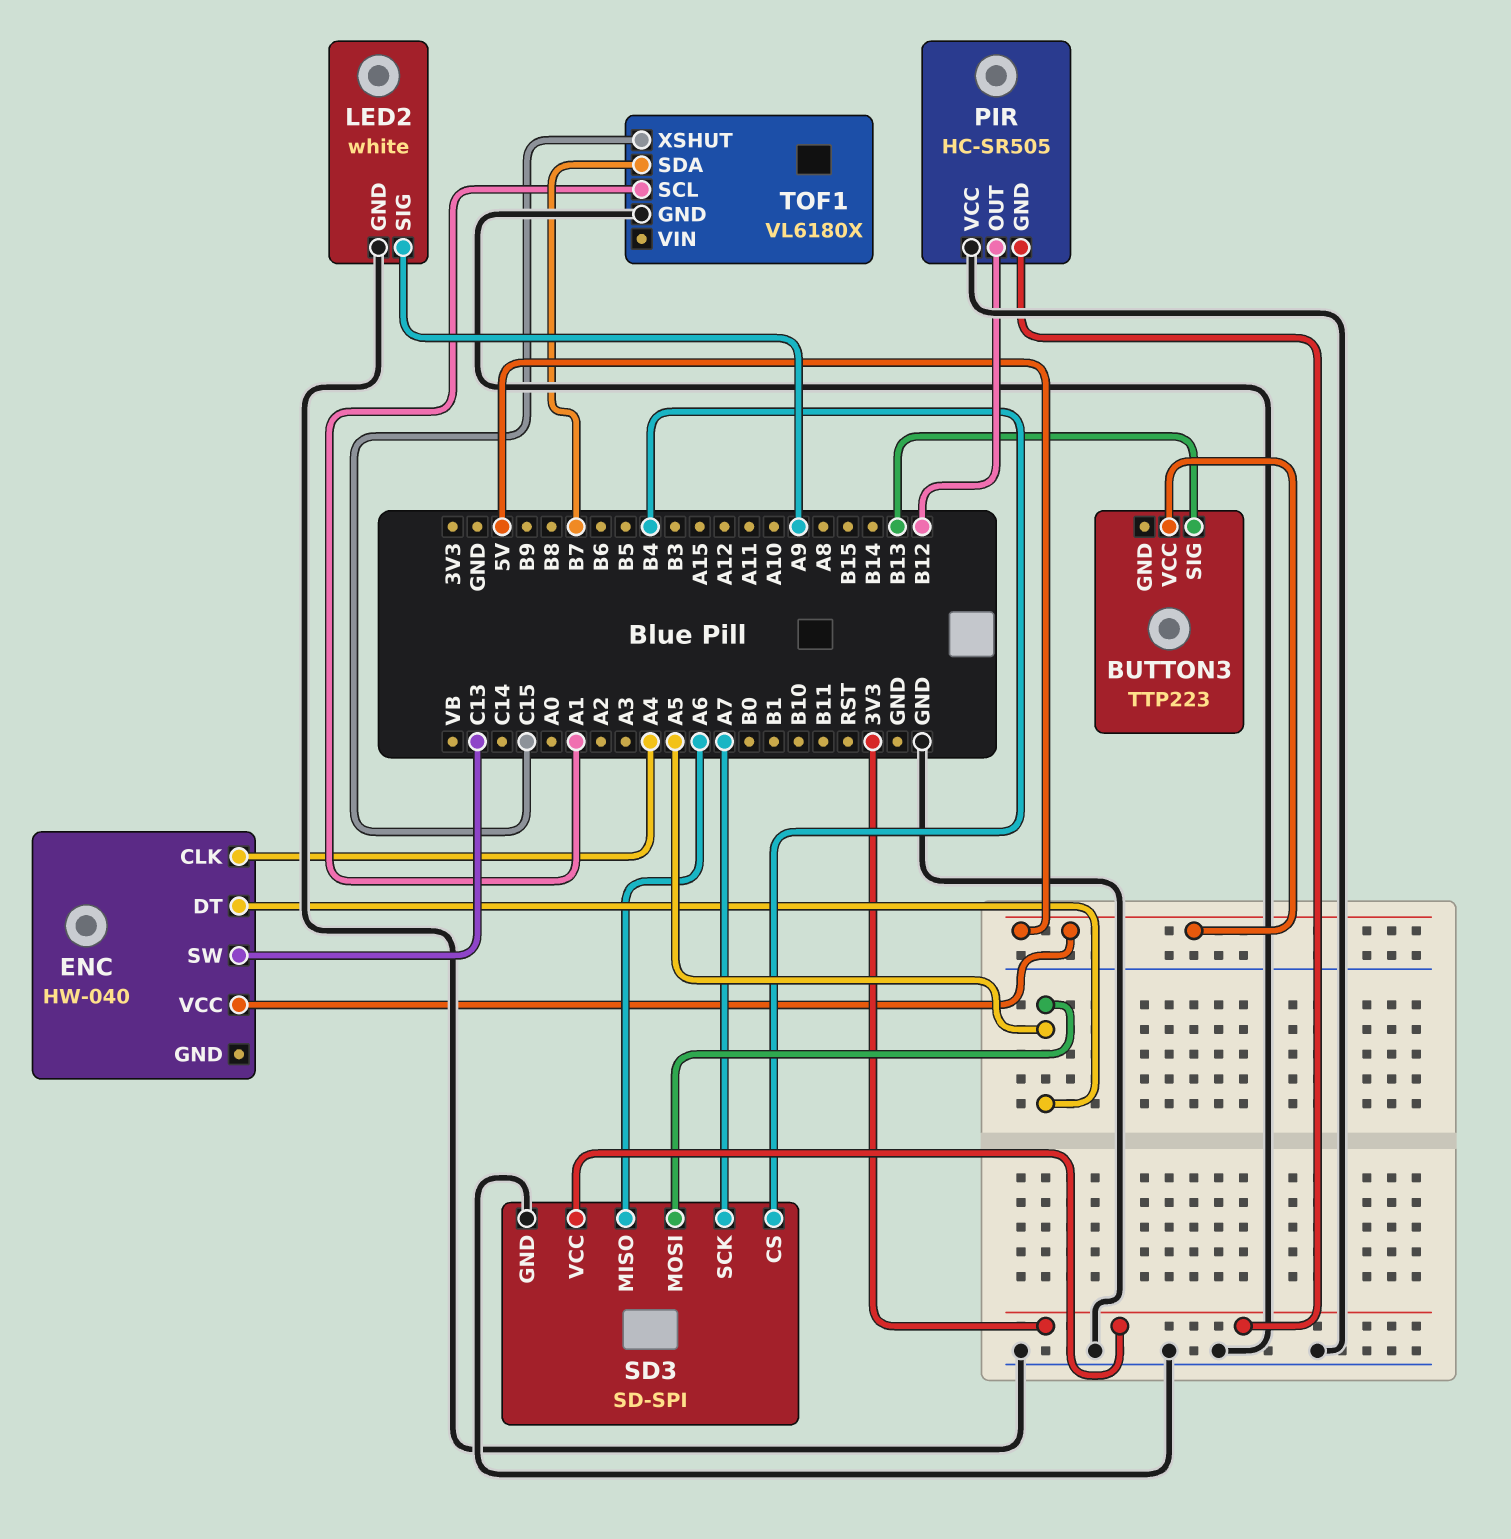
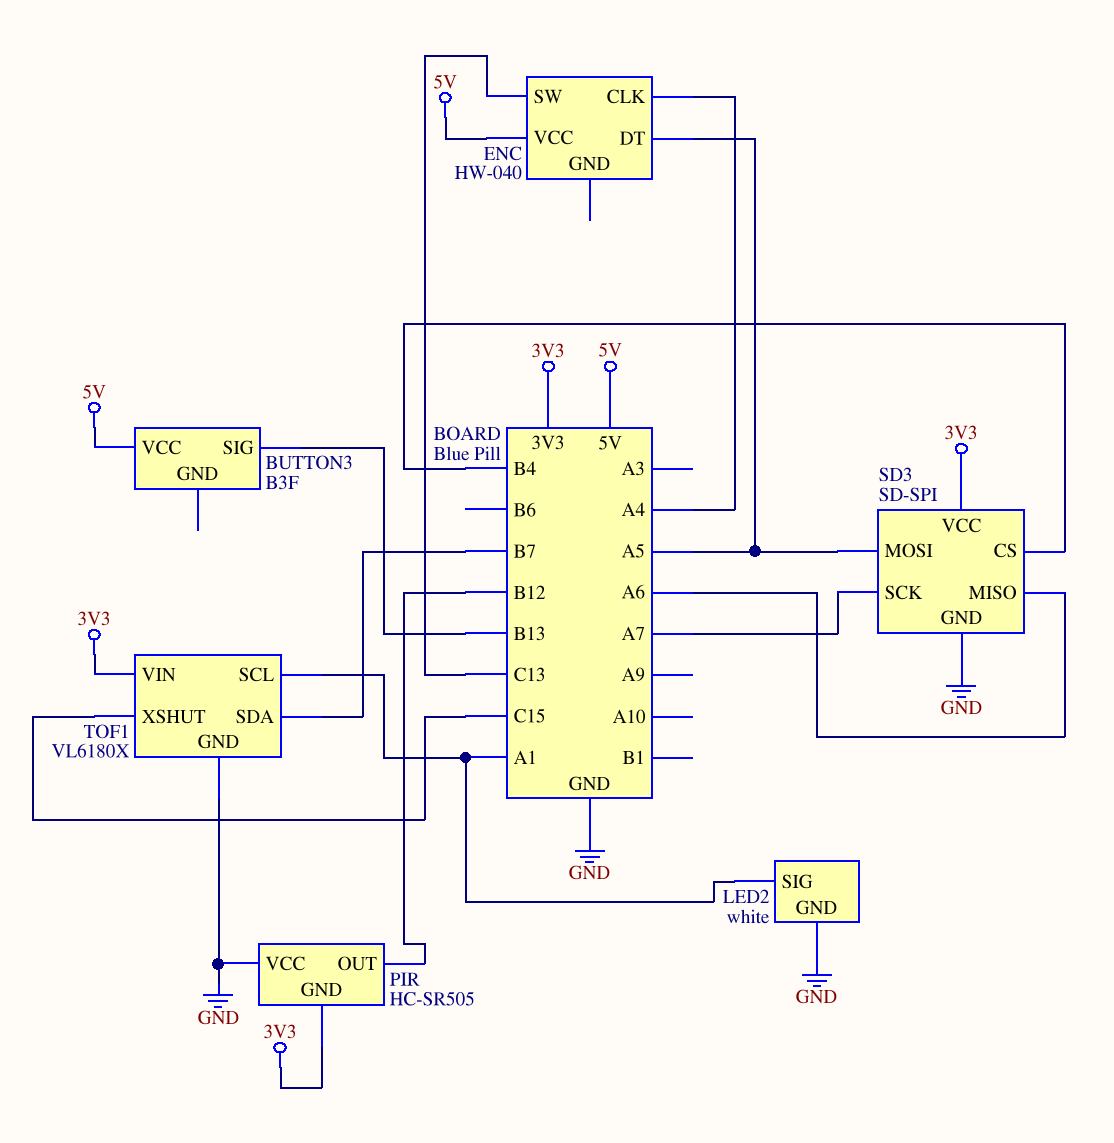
BUTTON3: TTP223 -> B3F
LED2 pin SIG: A9 -> A1
TOF1 pin VIN: none -> 3V3

